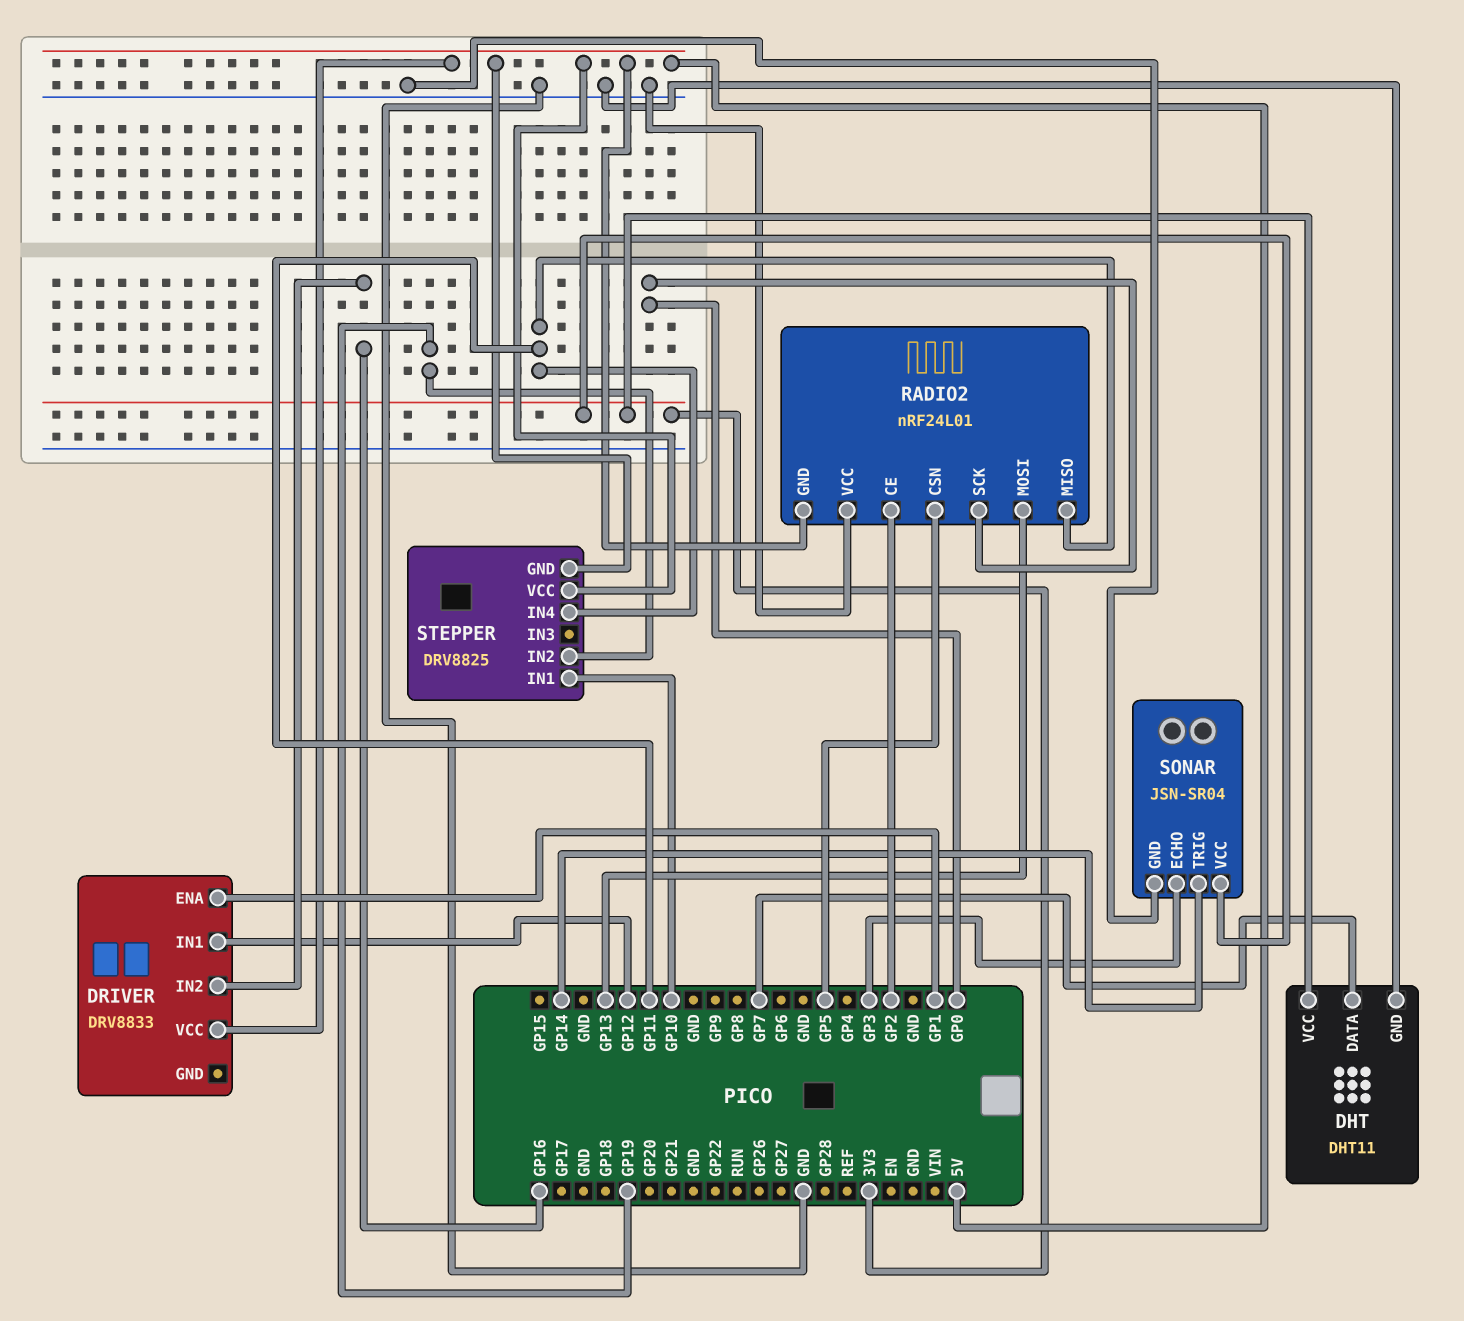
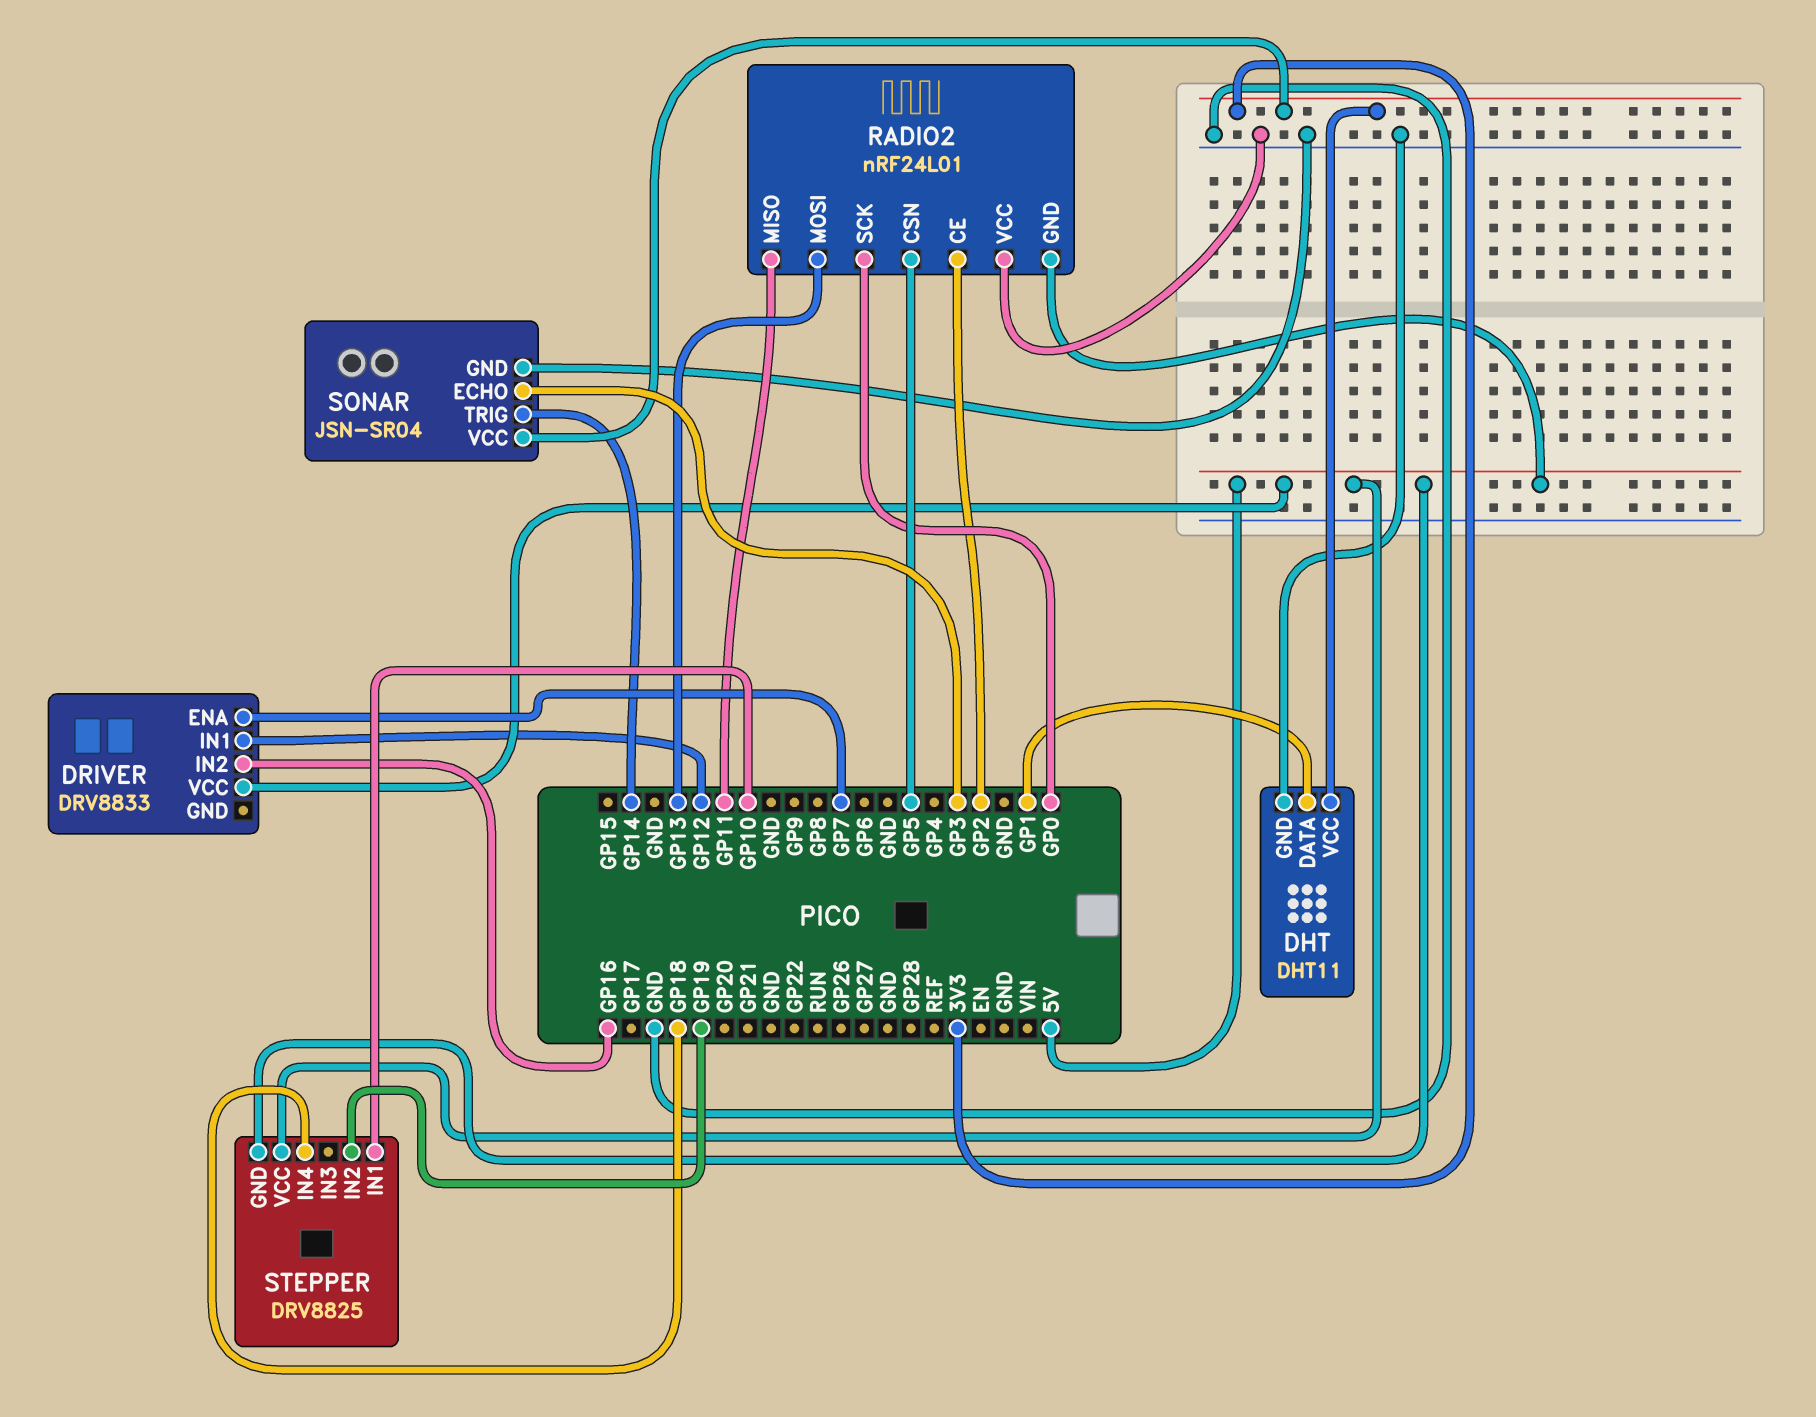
DHT pin DATA: GP7 -> GP1
DRIVER pin ENA: GP1 -> GP7
STEPPER pin IN4: GP11 -> GP18

